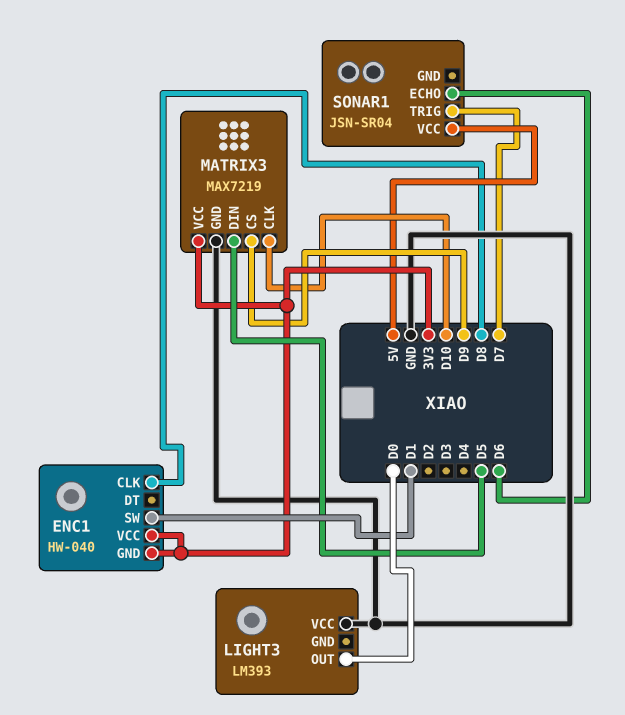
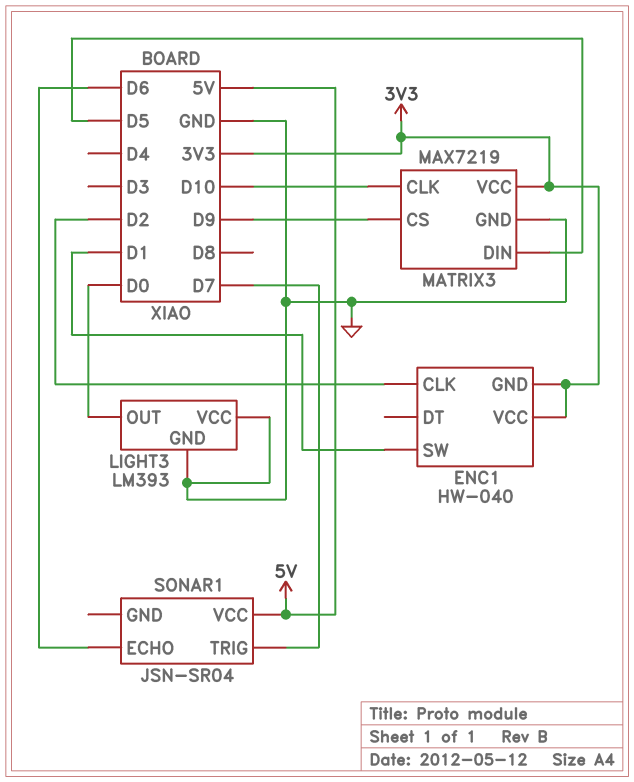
ENC1 pin CLK: D8 -> D2
LIGHT3 pin GND: none -> GND

